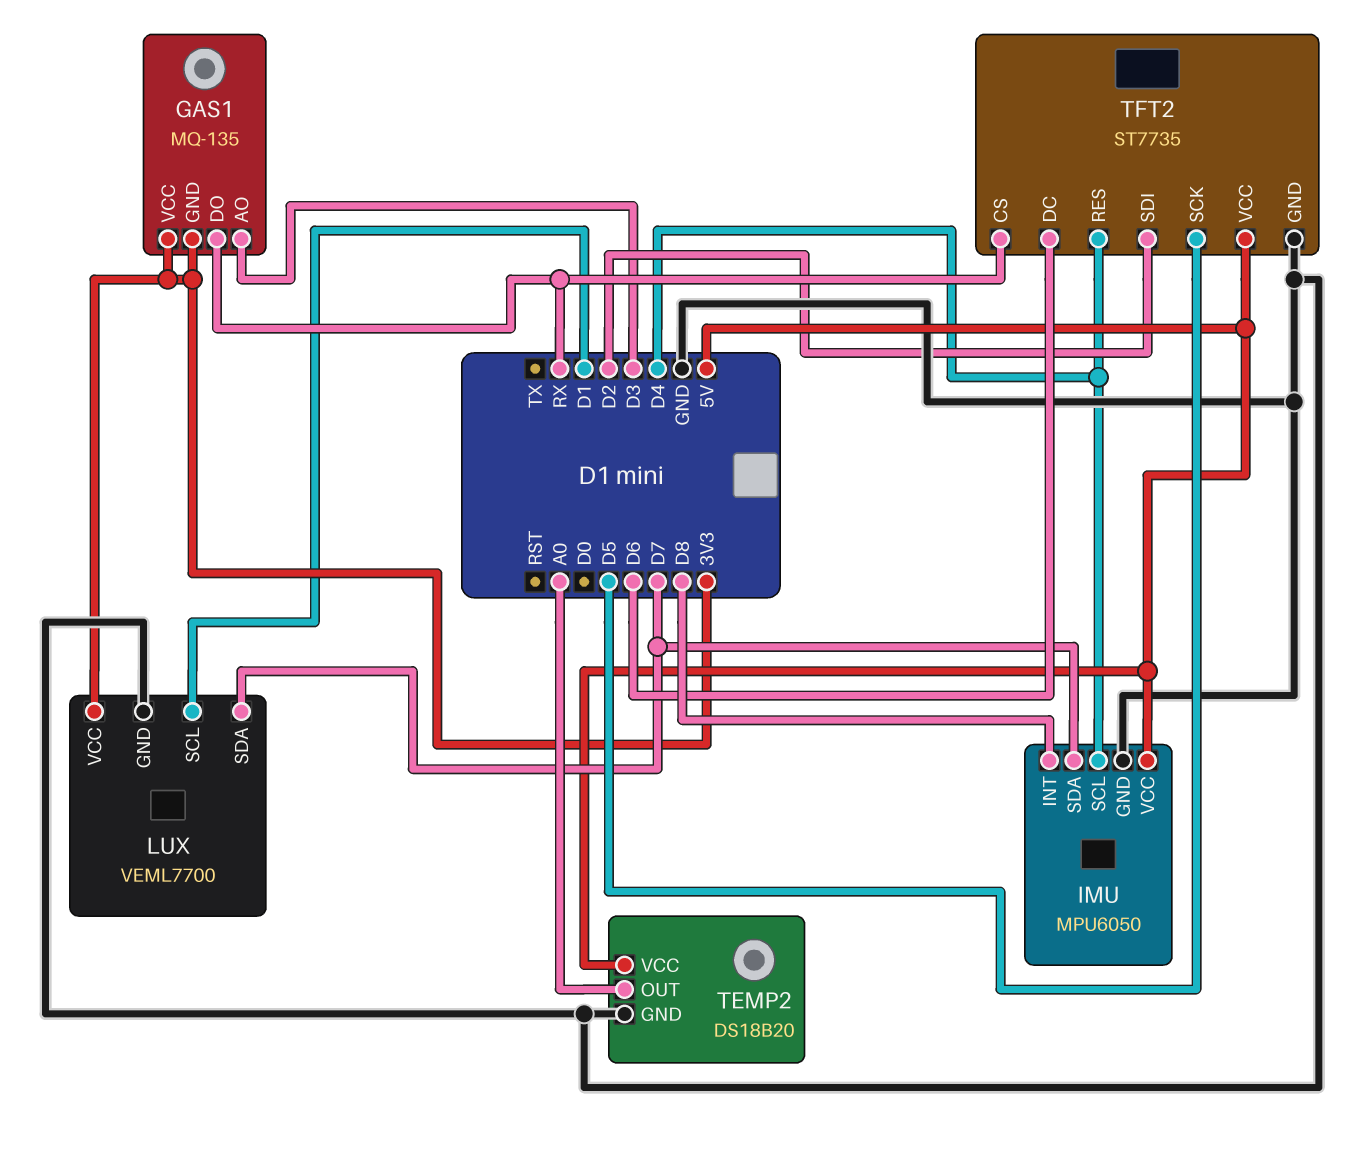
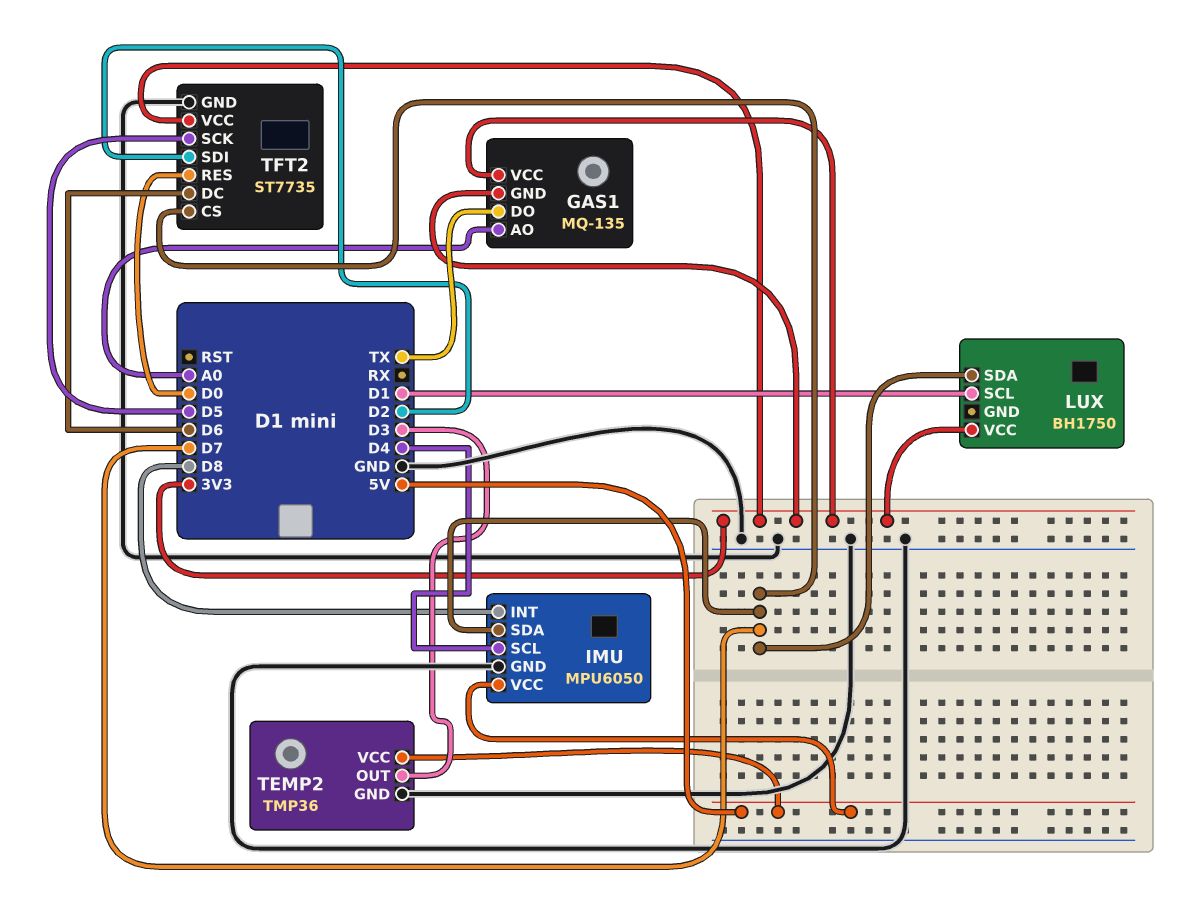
GAS1 pin AO: D3 -> A0
GAS1 pin DO: RX -> TX
LUX: VEML7700 -> BH1750
LUX pin GND: GND -> none
TEMP2: DS18B20 -> TMP36
TEMP2 pin OUT: A0 -> D3
TFT2 pin CS: RX -> D7
TFT2 pin RES: D4 -> D0
TFT2 pin VCC: 5V -> 3V3

